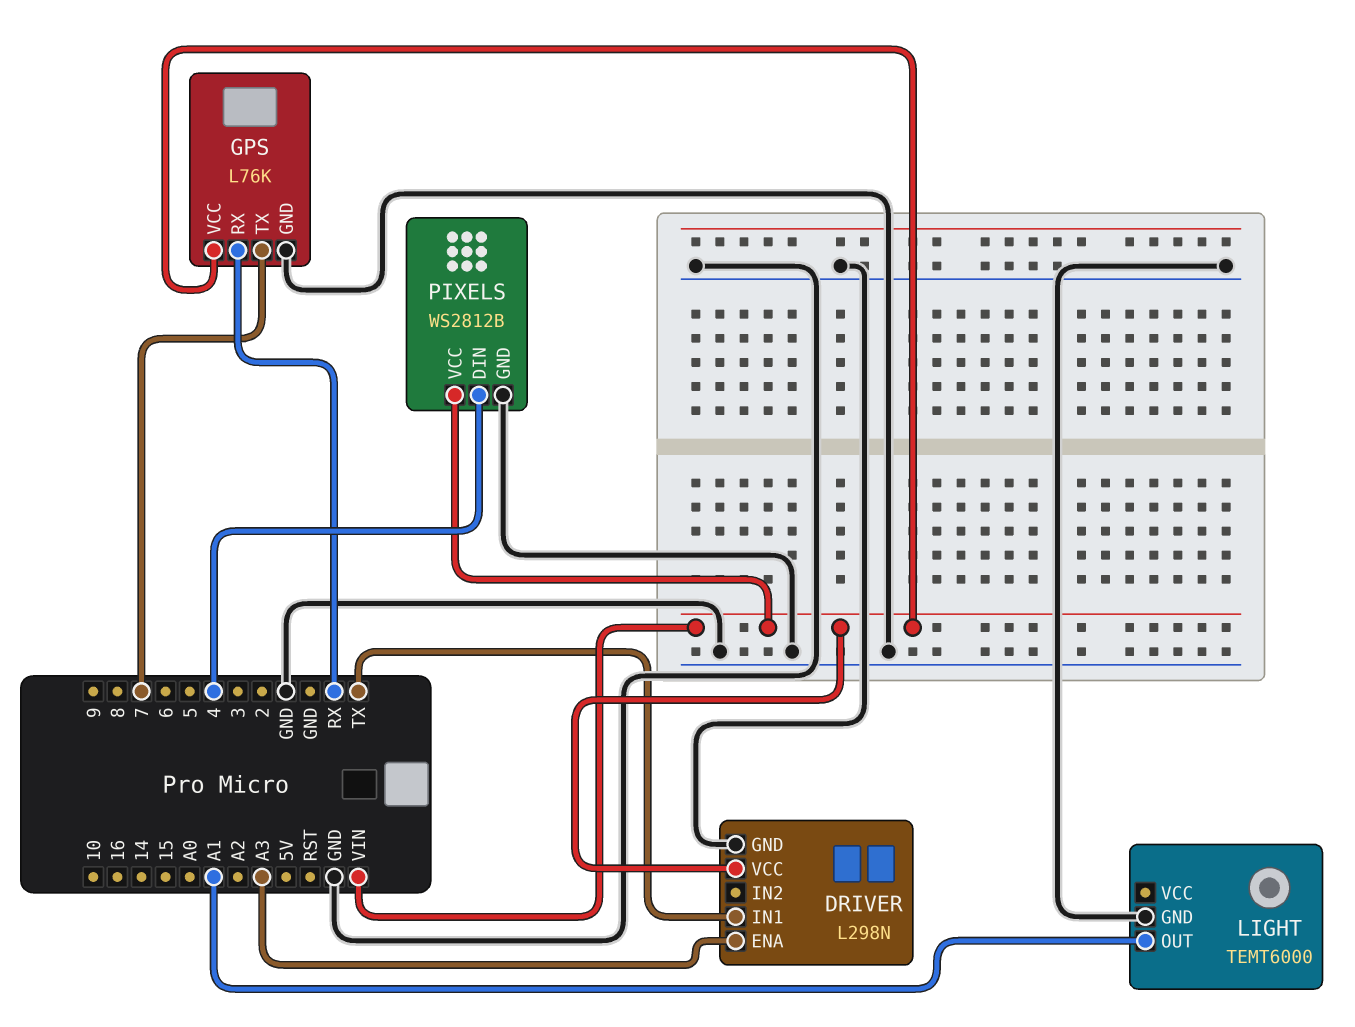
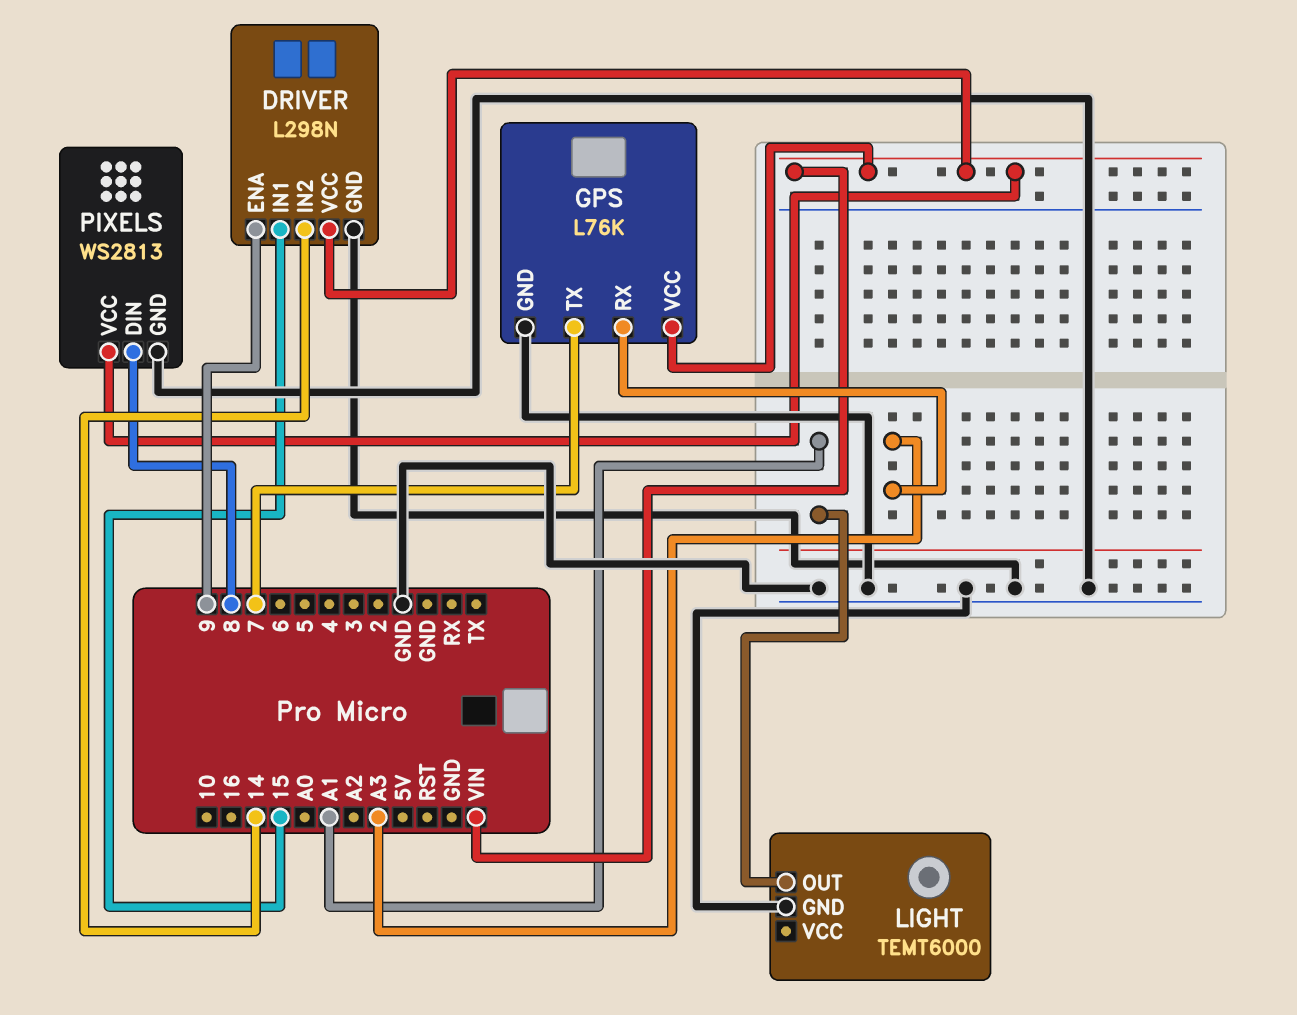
DRIVER pin ENA: A3 -> 9
DRIVER pin IN1: TX -> 15
DRIVER pin IN2: none -> 14
GPS pin RX: RX -> A3
PIXELS: WS2812B -> WS2813
PIXELS pin DIN: 4 -> 8

